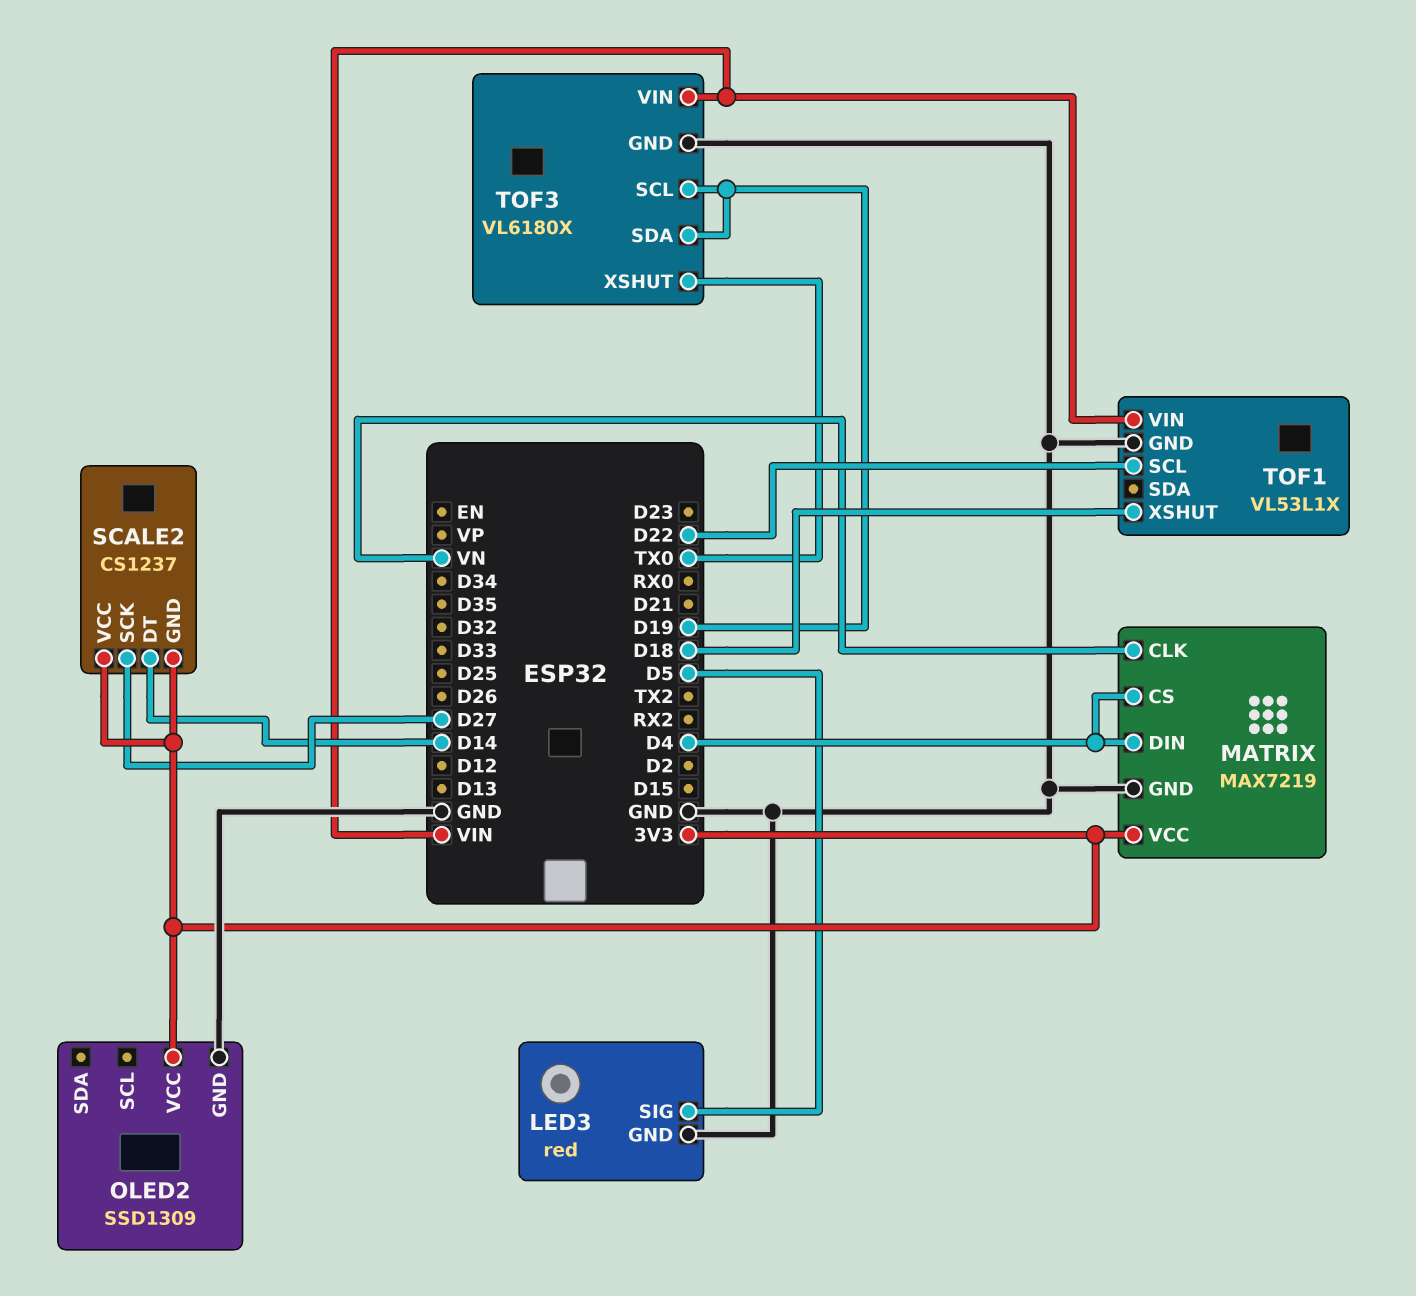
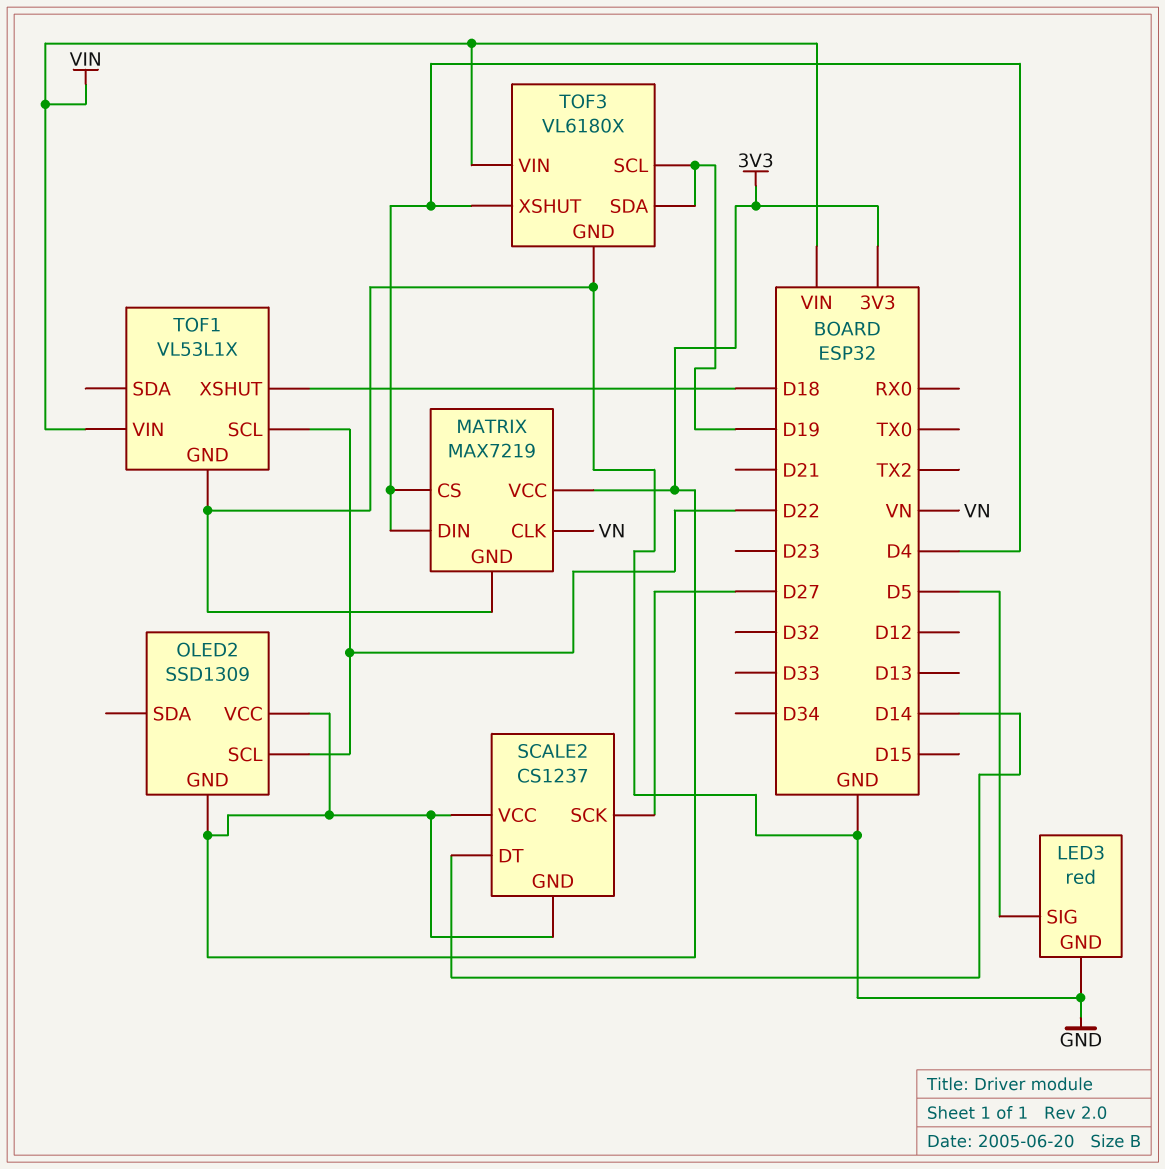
OLED2 pin GND: GND -> 3V3
OLED2 pin SCL: none -> D22
TOF3 pin XSHUT: TX0 -> D4

